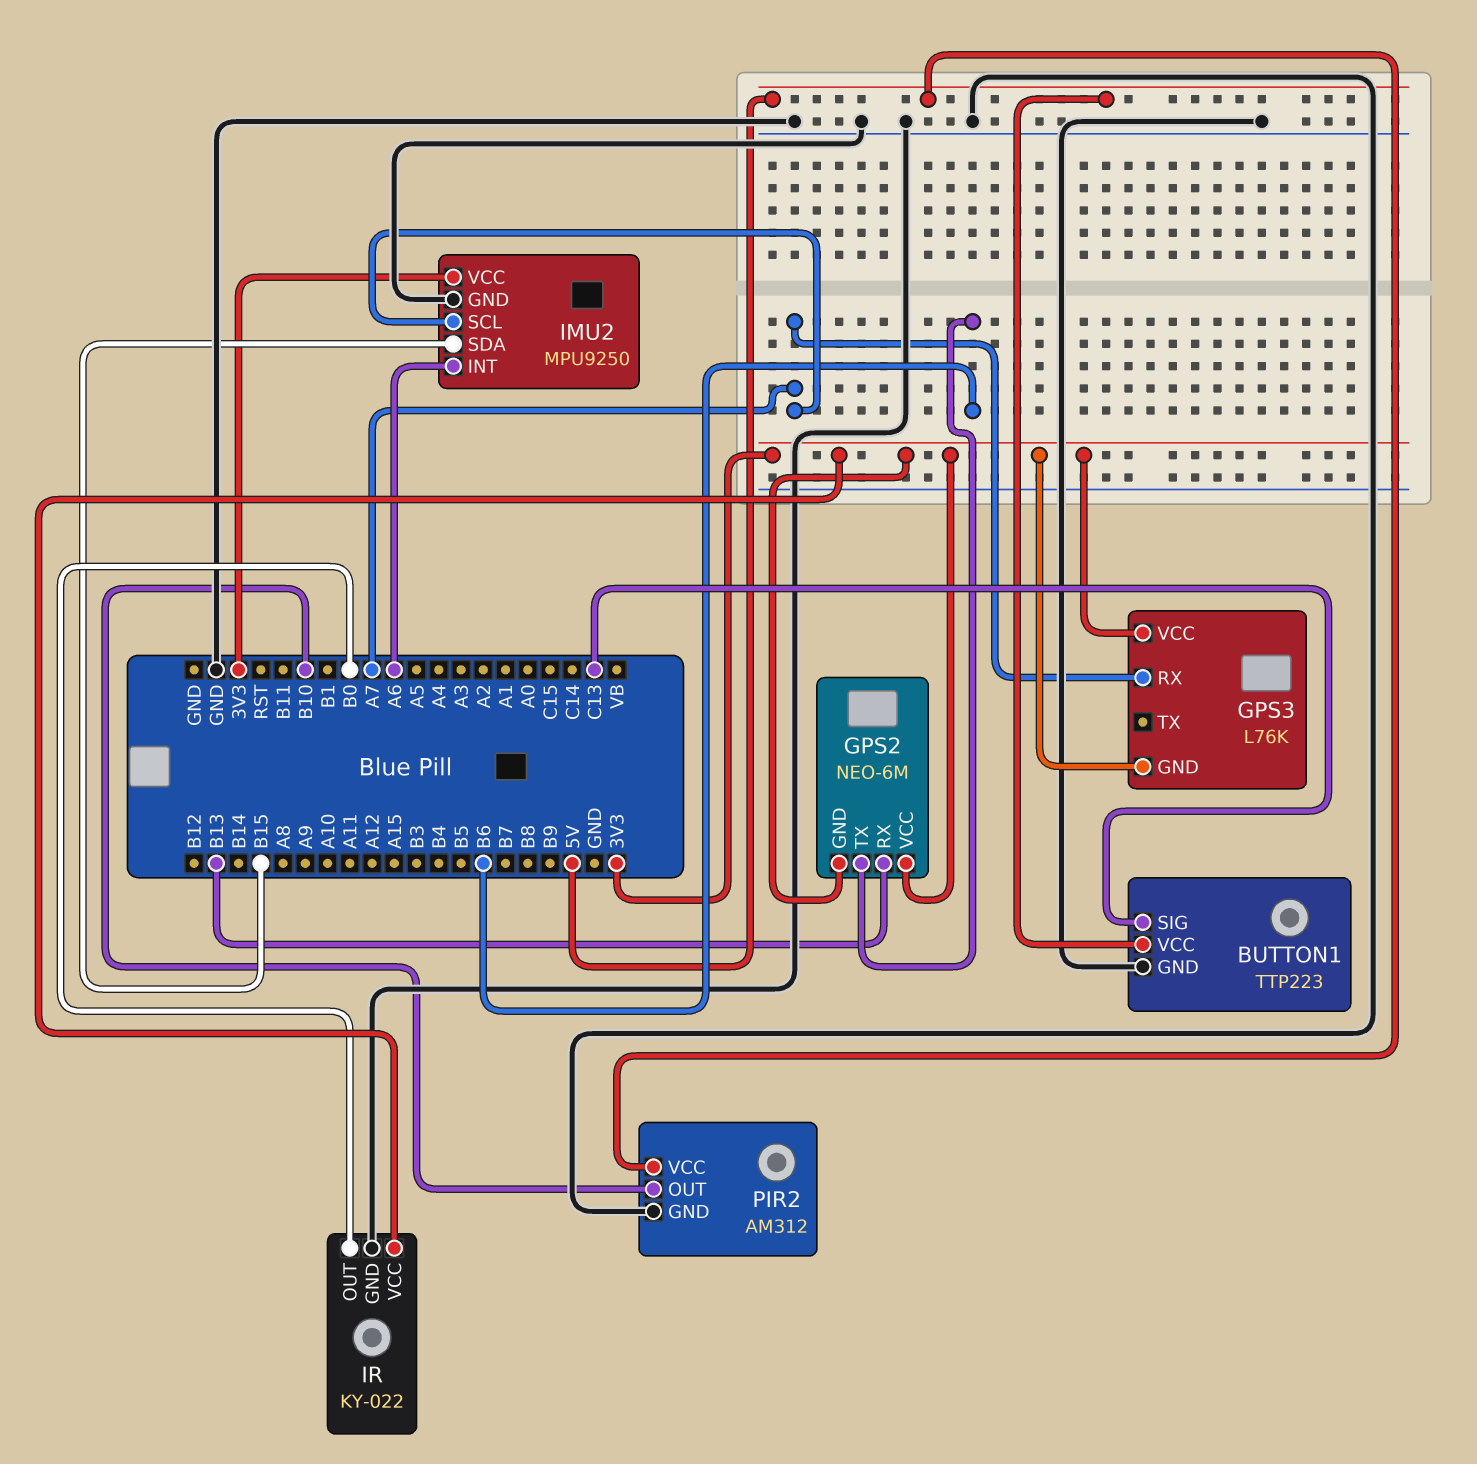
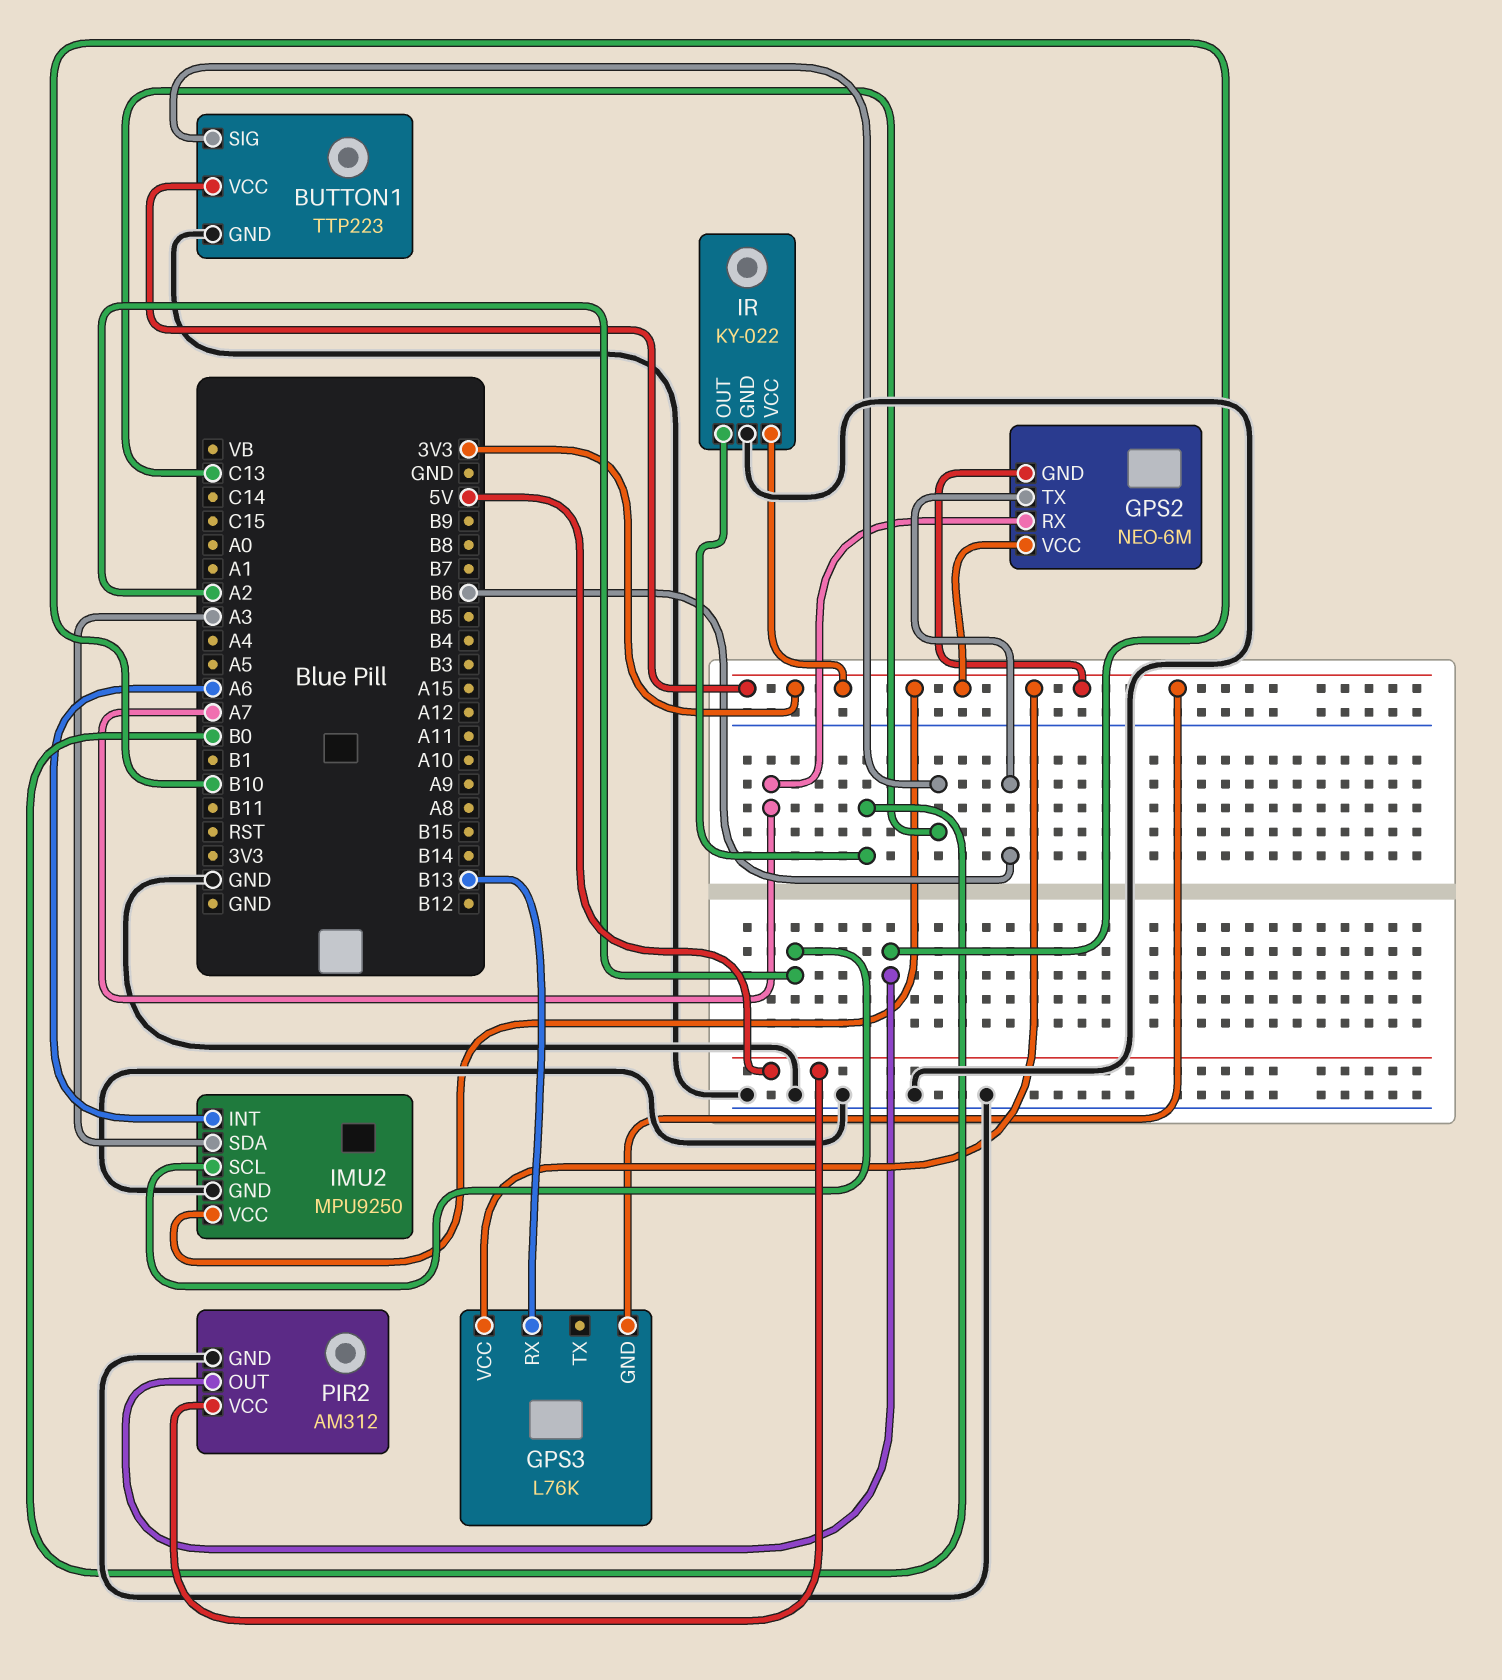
BUTTON1 pin VCC: 5V -> 3V3
GPS2 pin RX: B13 -> A7
GPS3 pin RX: A7 -> B13
IMU2 pin SCL: A7 -> A2
IMU2 pin SDA: B15 -> A3

